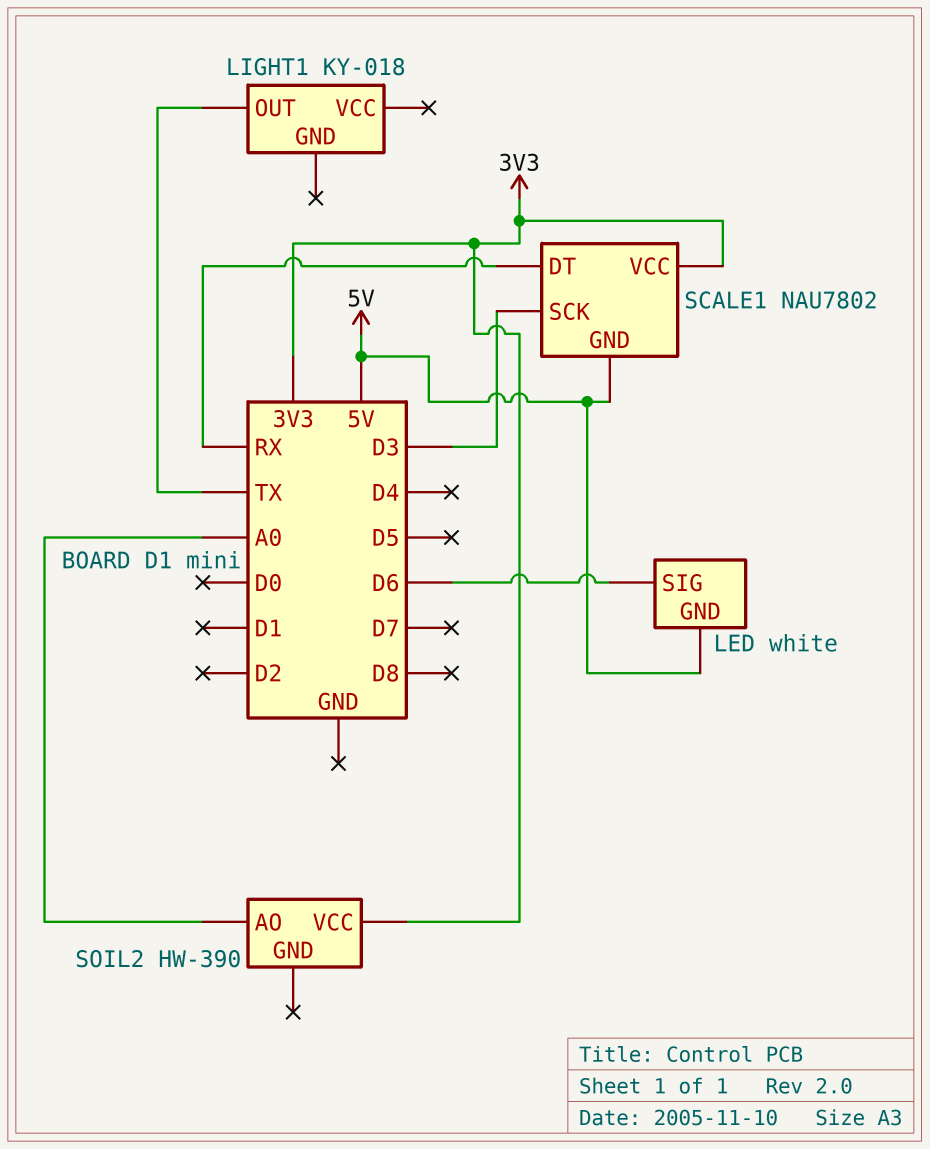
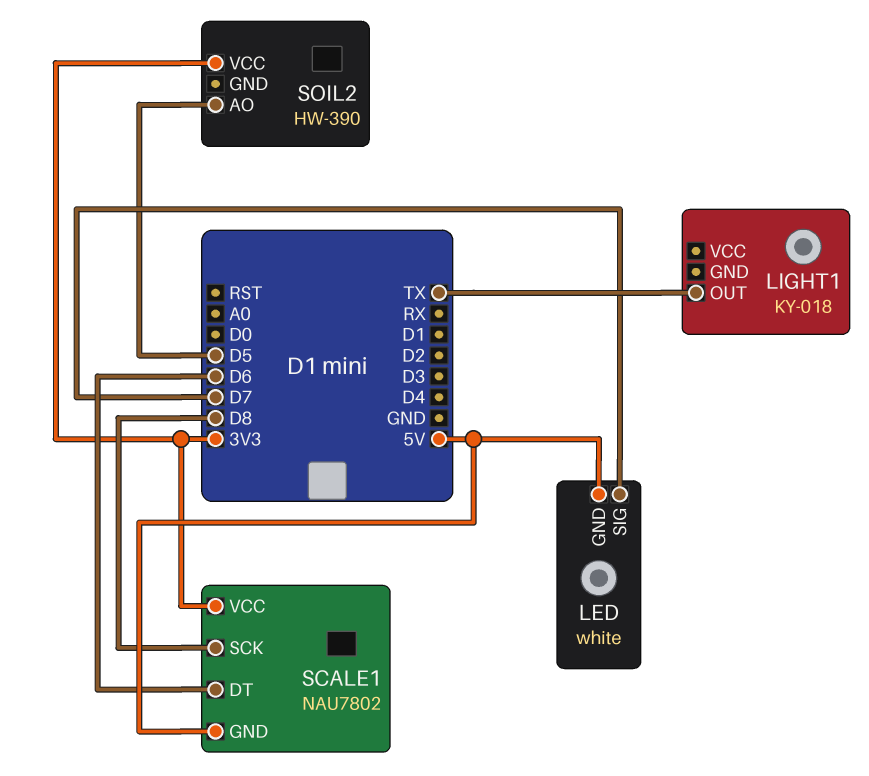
LED pin SIG: D6 -> D7
SCALE1 pin DT: RX -> D6
SCALE1 pin SCK: D3 -> D8
SOIL2 pin AO: A0 -> D5

